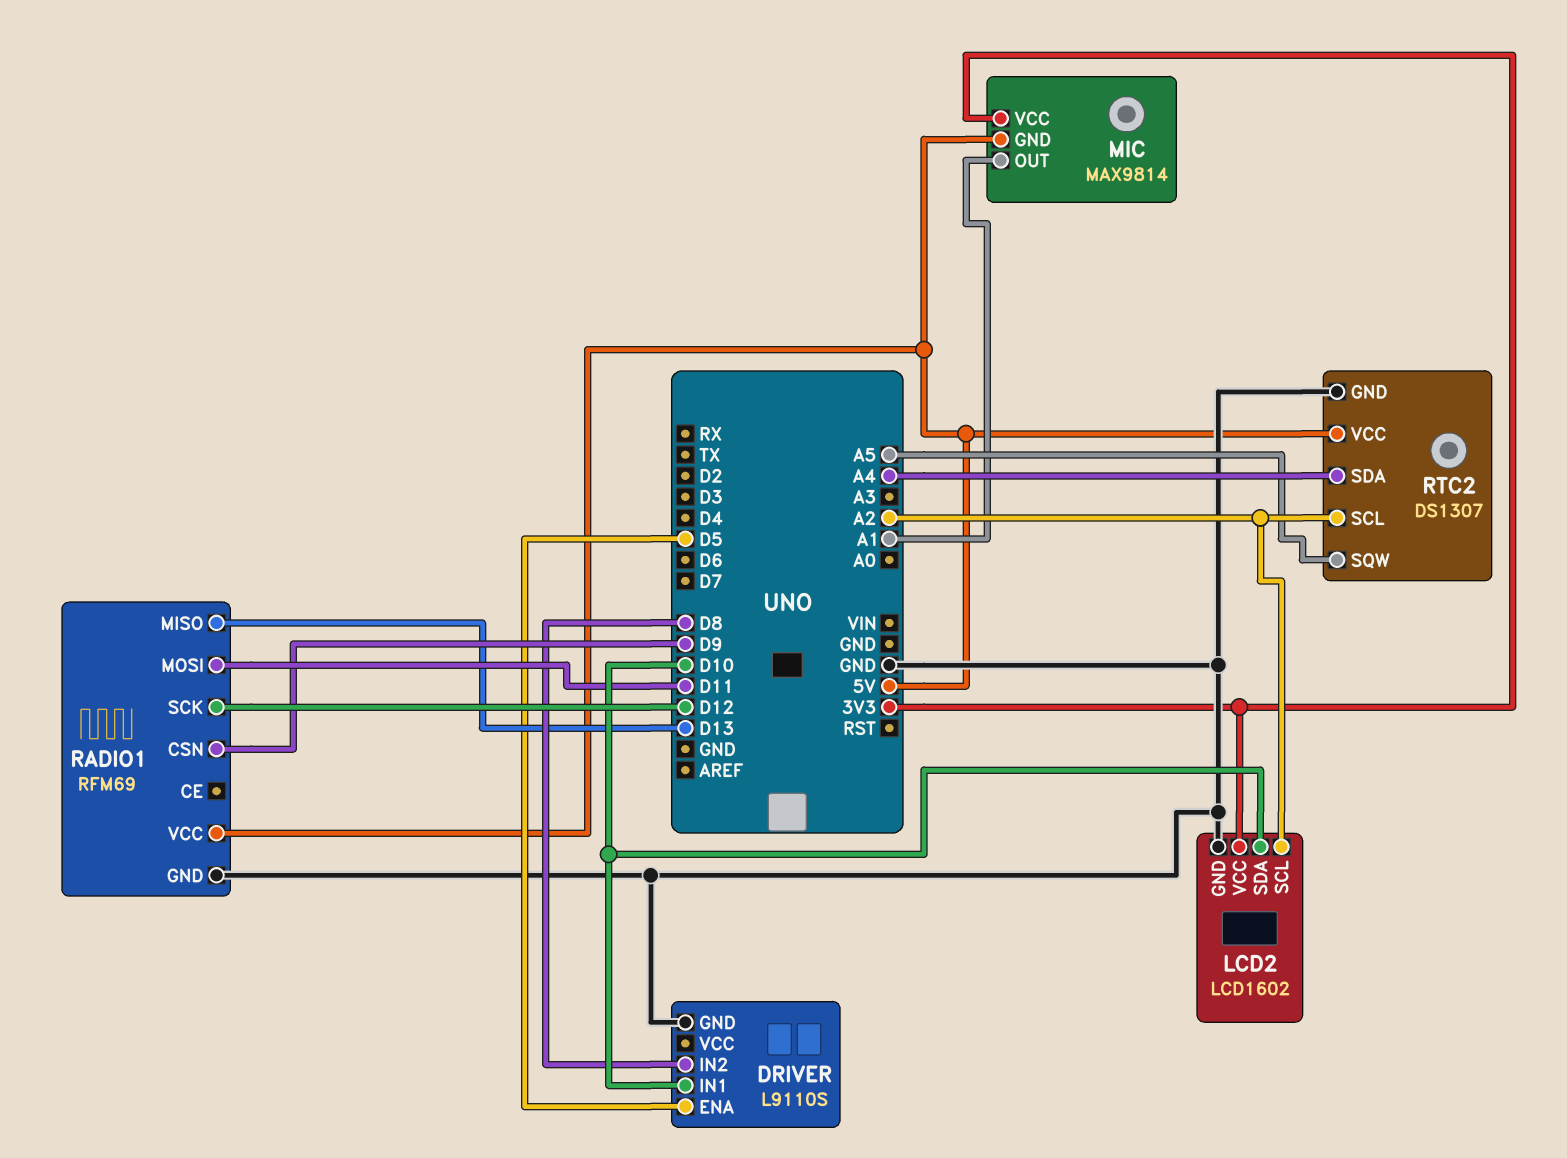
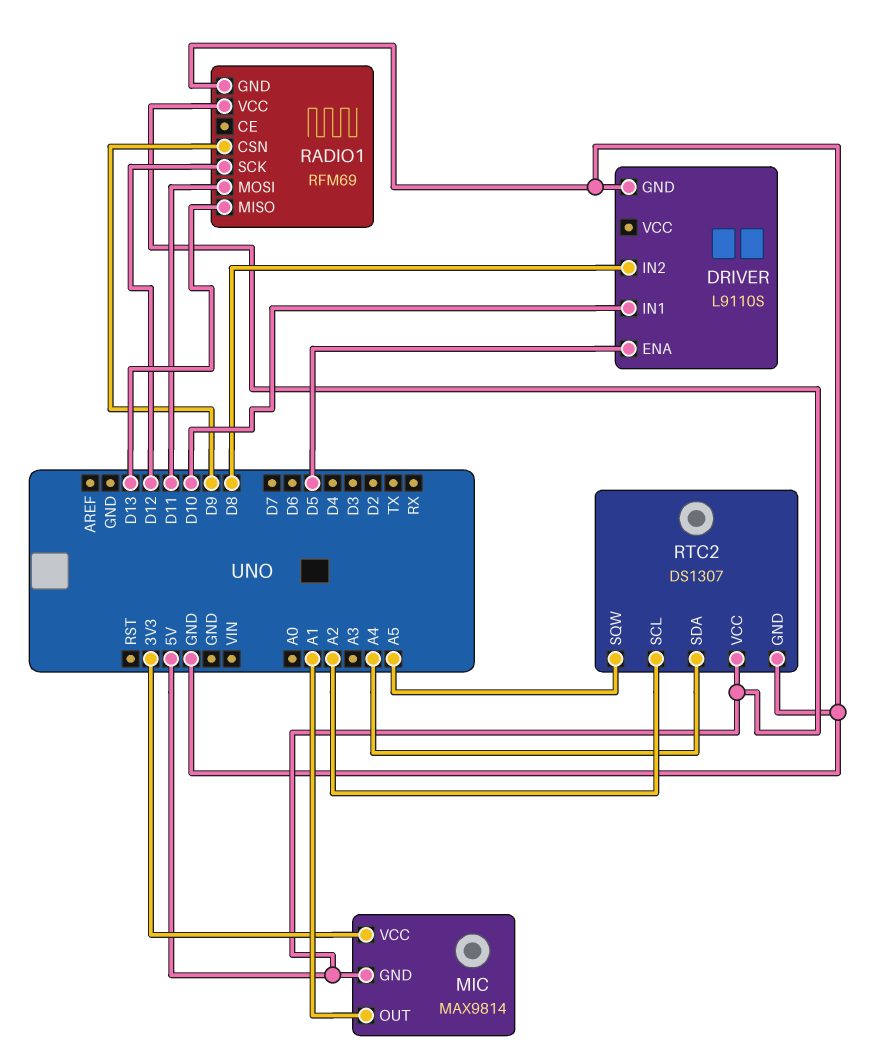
LCD2: LCD1602 -> none
LCD2 pin GND: GND -> none
LCD2 pin SCL: A2 -> none
LCD2 pin SDA: D10 -> none
LCD2 pin VCC: 3V3 -> none

